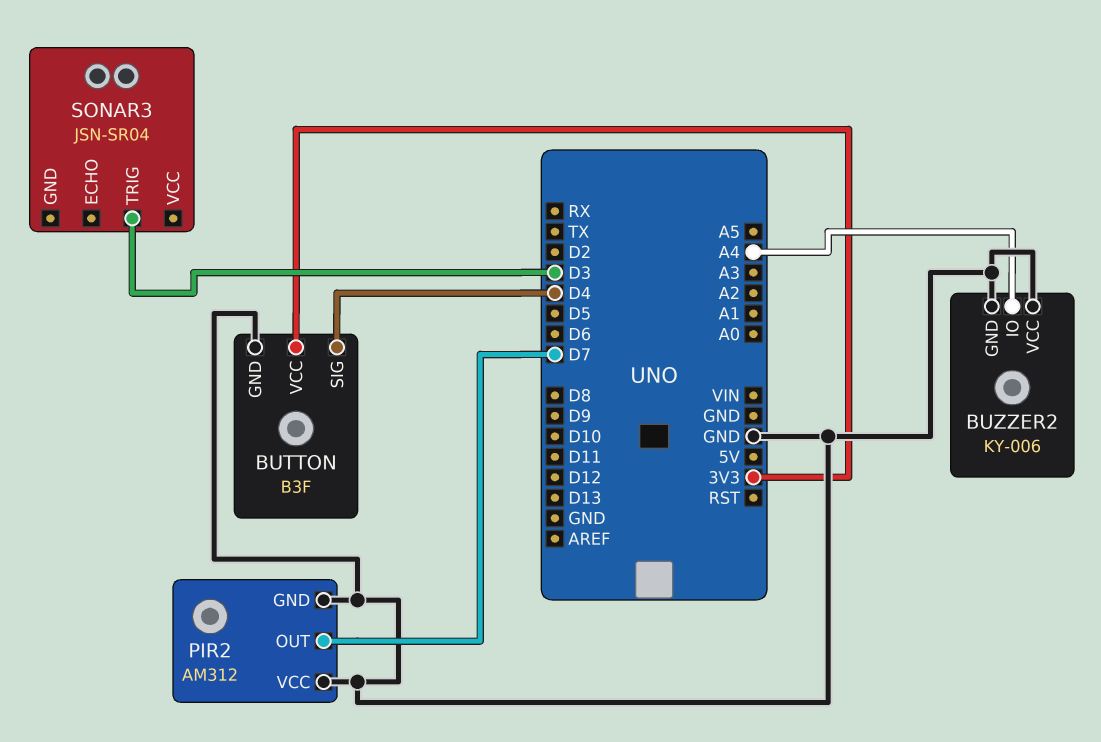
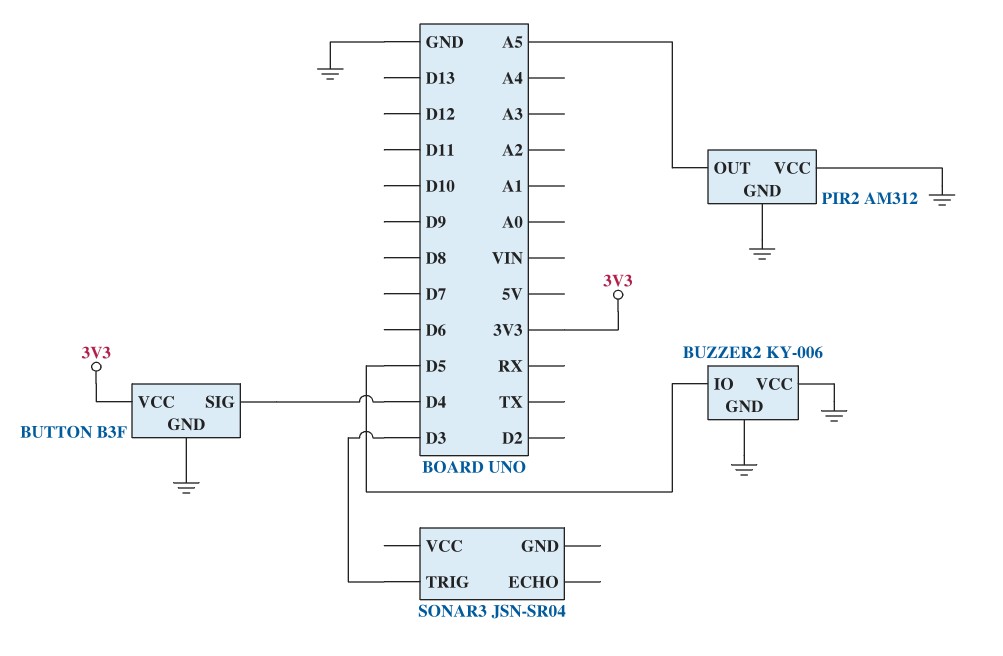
BUZZER2 pin IO: A4 -> D5
PIR2 pin OUT: D7 -> A5

